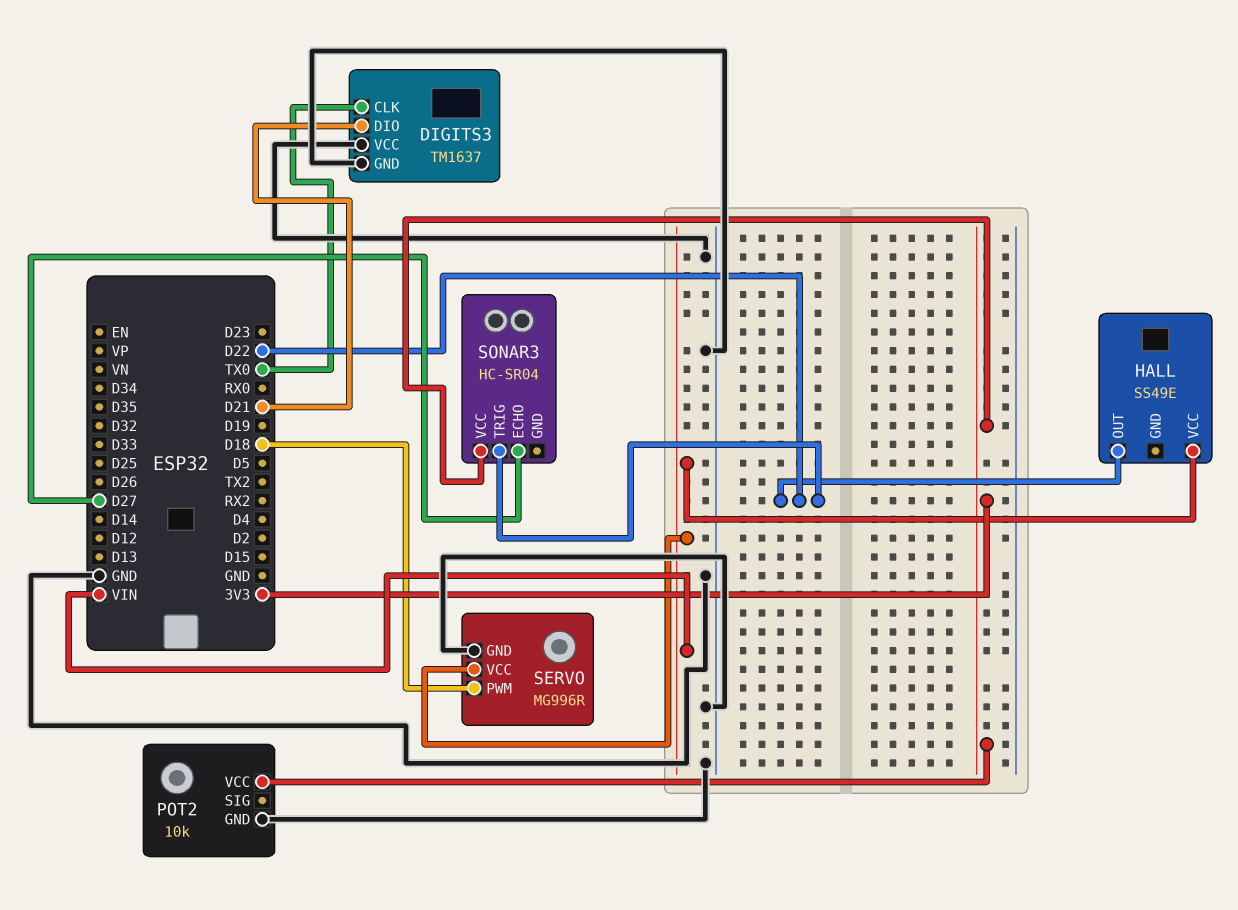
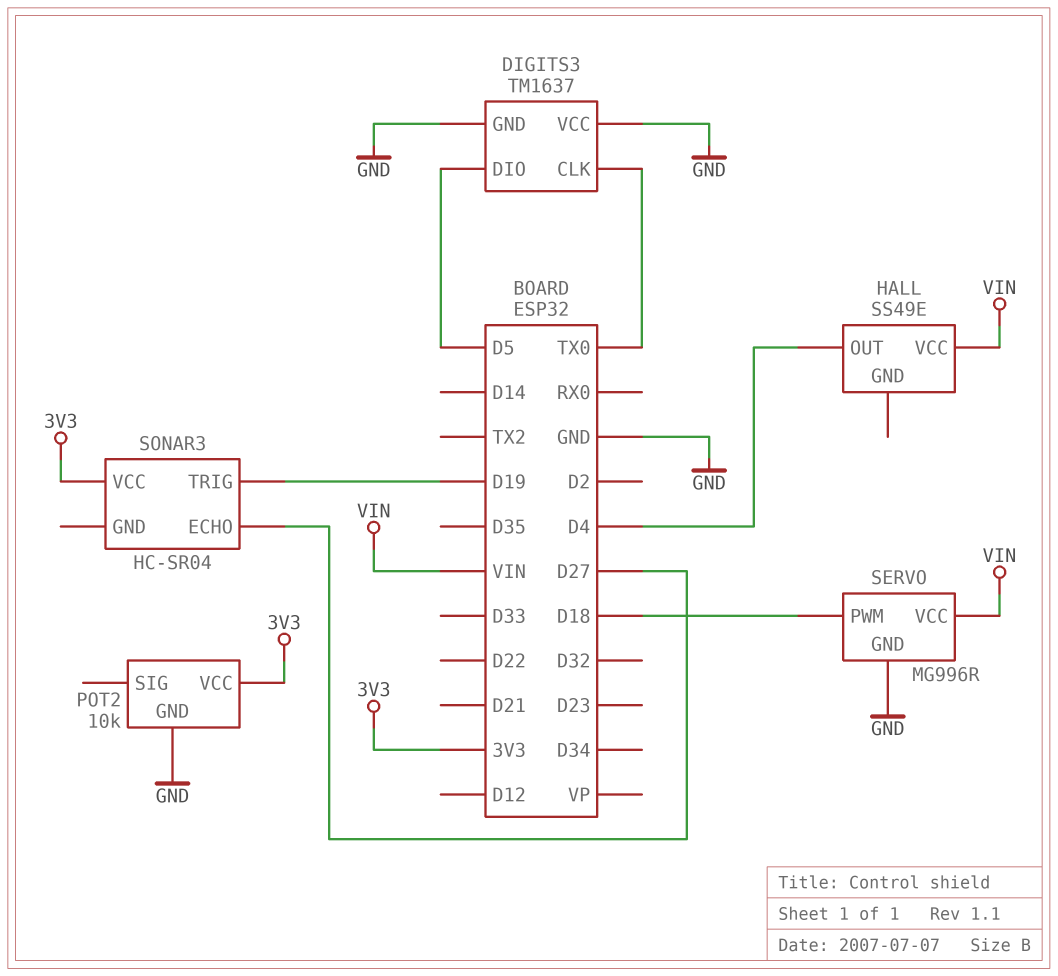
DIGITS3 pin DIO: D21 -> D5
HALL pin OUT: D22 -> D4
SONAR3 pin TRIG: D22 -> D19

